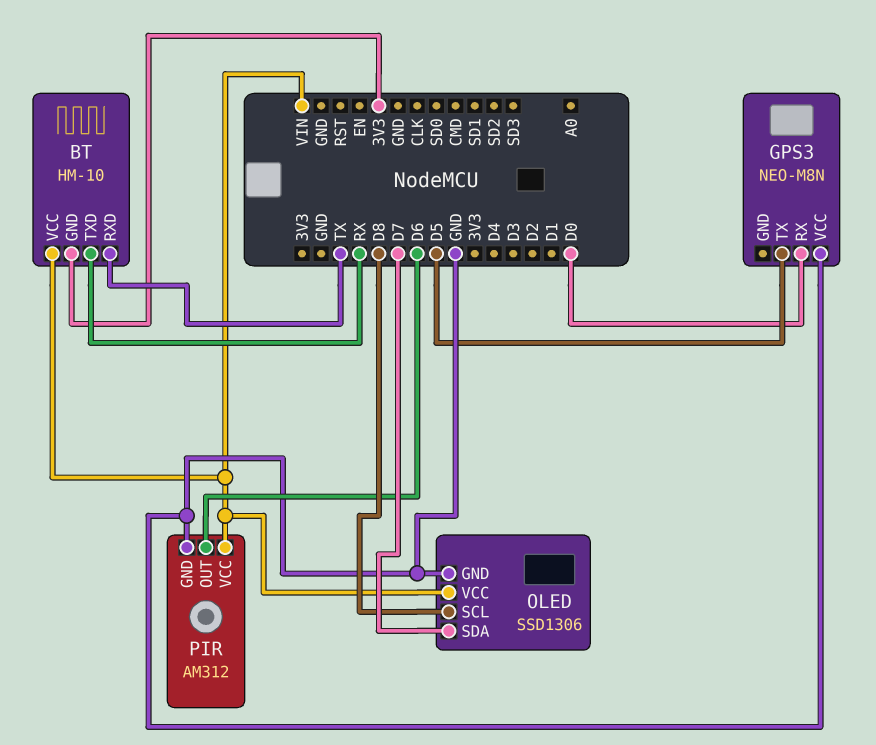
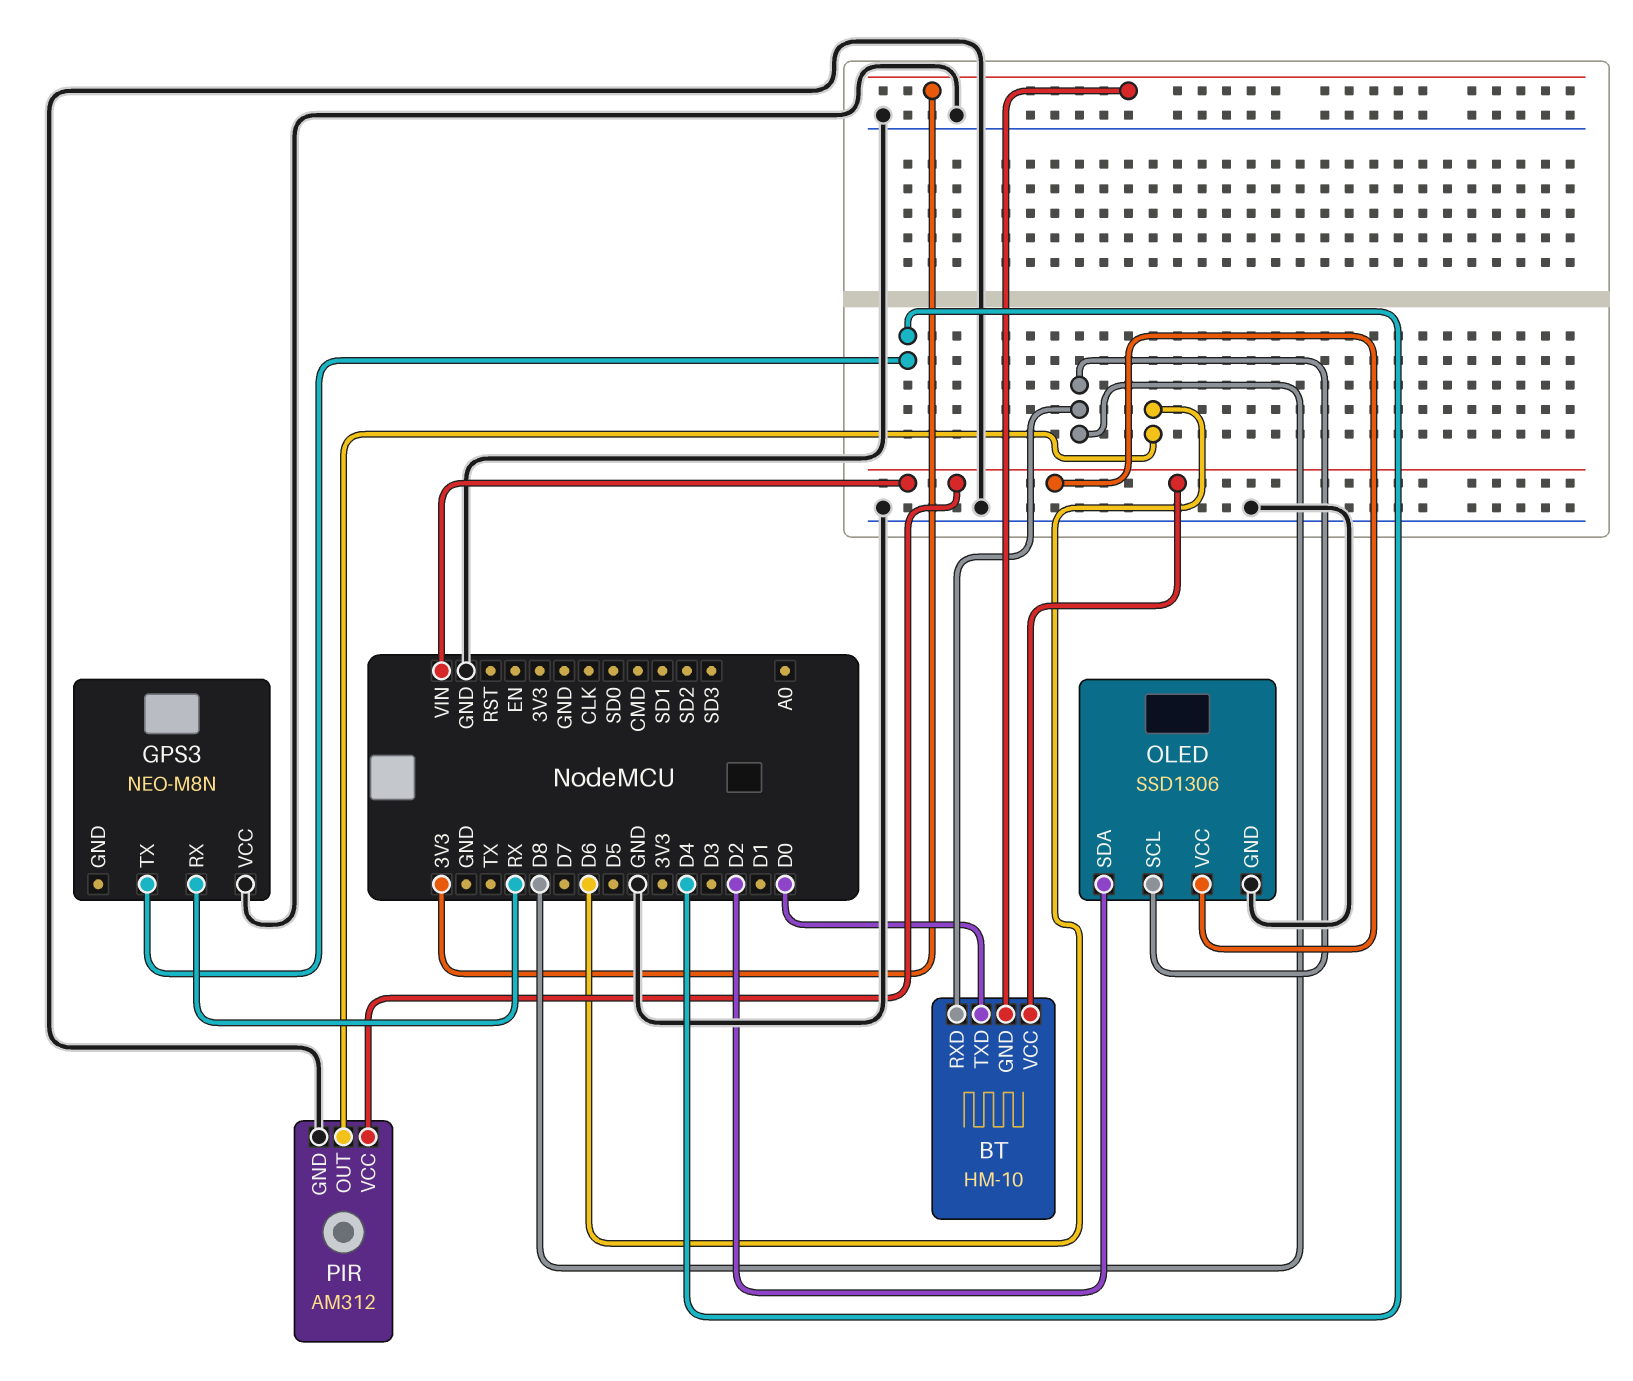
BT pin RXD: TX -> D8
BT pin TXD: RX -> D0
GPS3 pin RX: D0 -> RX
GPS3 pin TX: D5 -> D4
OLED pin SDA: D7 -> D2

